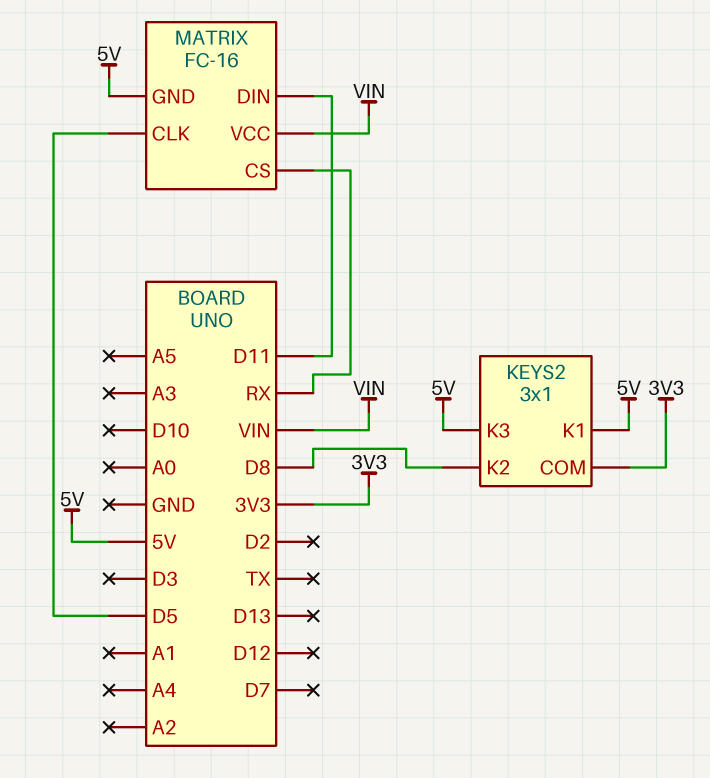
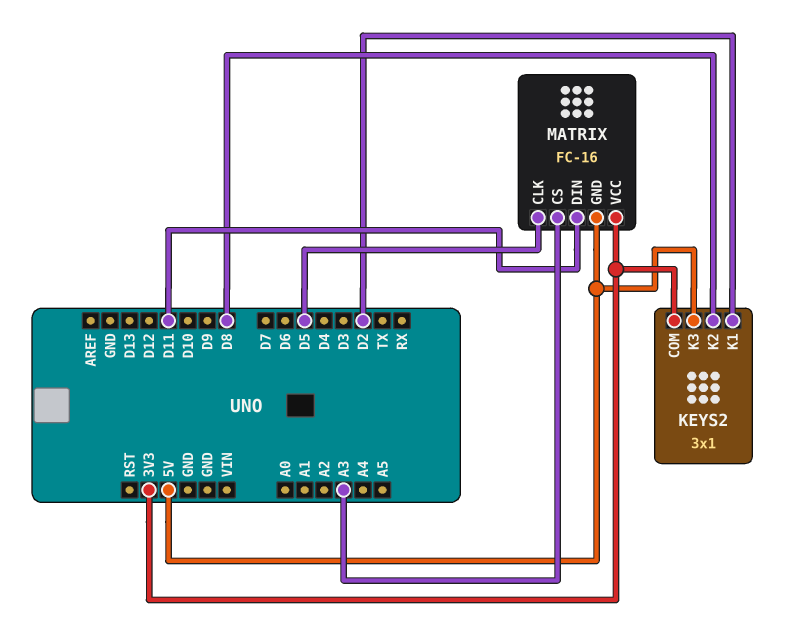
KEYS2 pin K1: 5V -> D2
MATRIX pin CS: RX -> A3
MATRIX pin VCC: VIN -> 3V3

